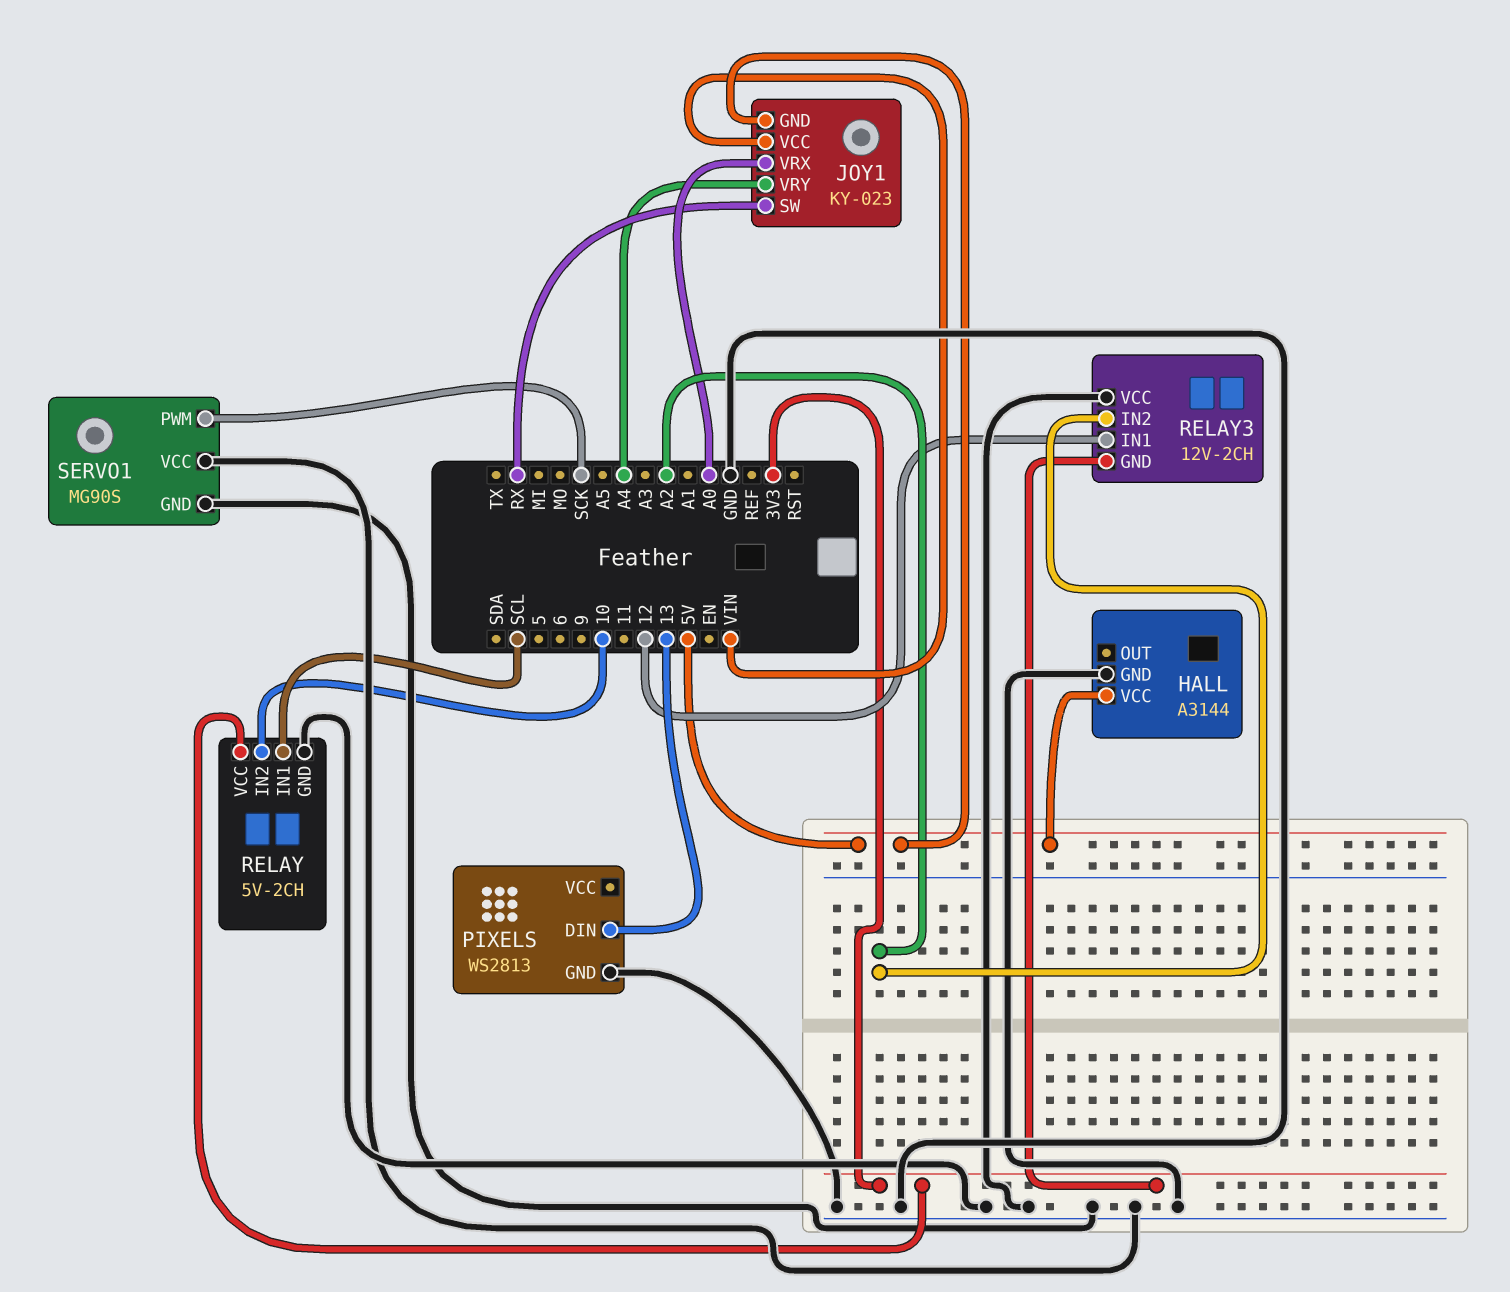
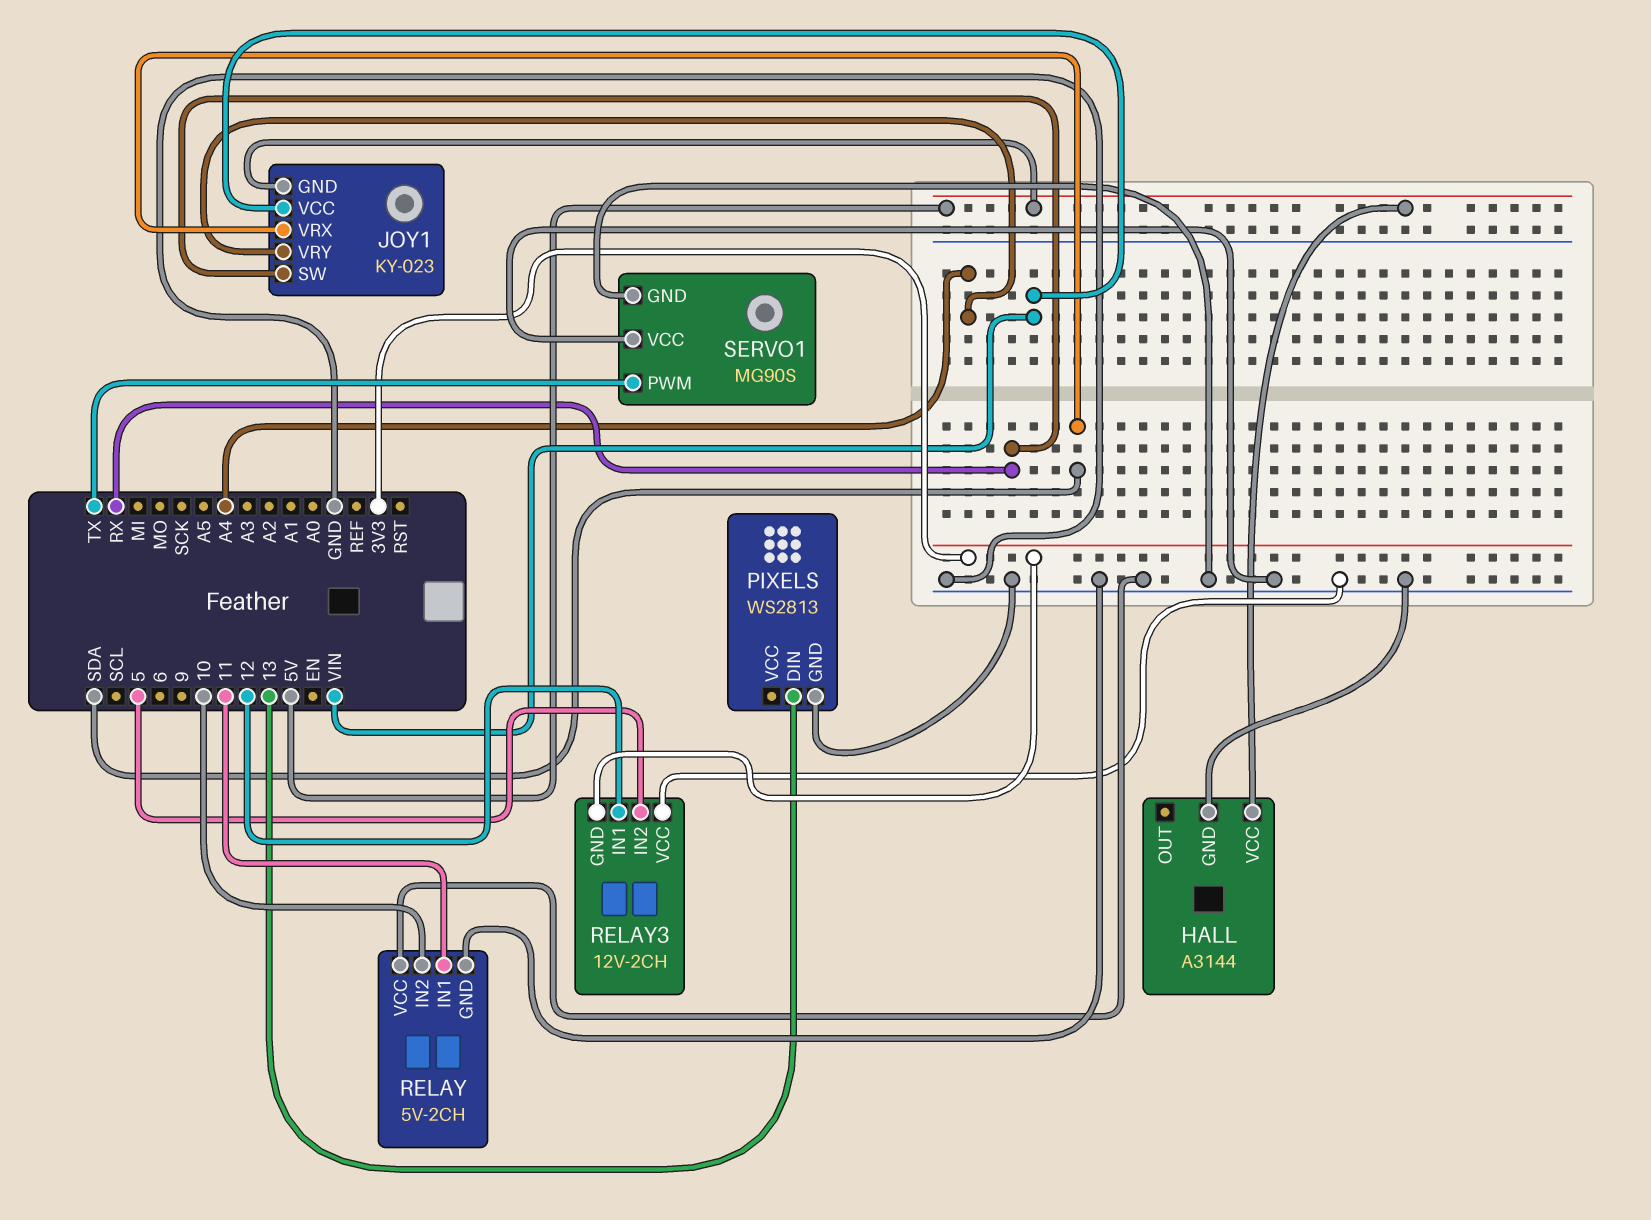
JOY1 pin VRX: A0 -> SDA
RELAY pin IN1: SCL -> 11
RELAY pin VCC: 3V3 -> GND
RELAY3 pin IN2: A2 -> 5
SERVO1 pin PWM: SCK -> TX

